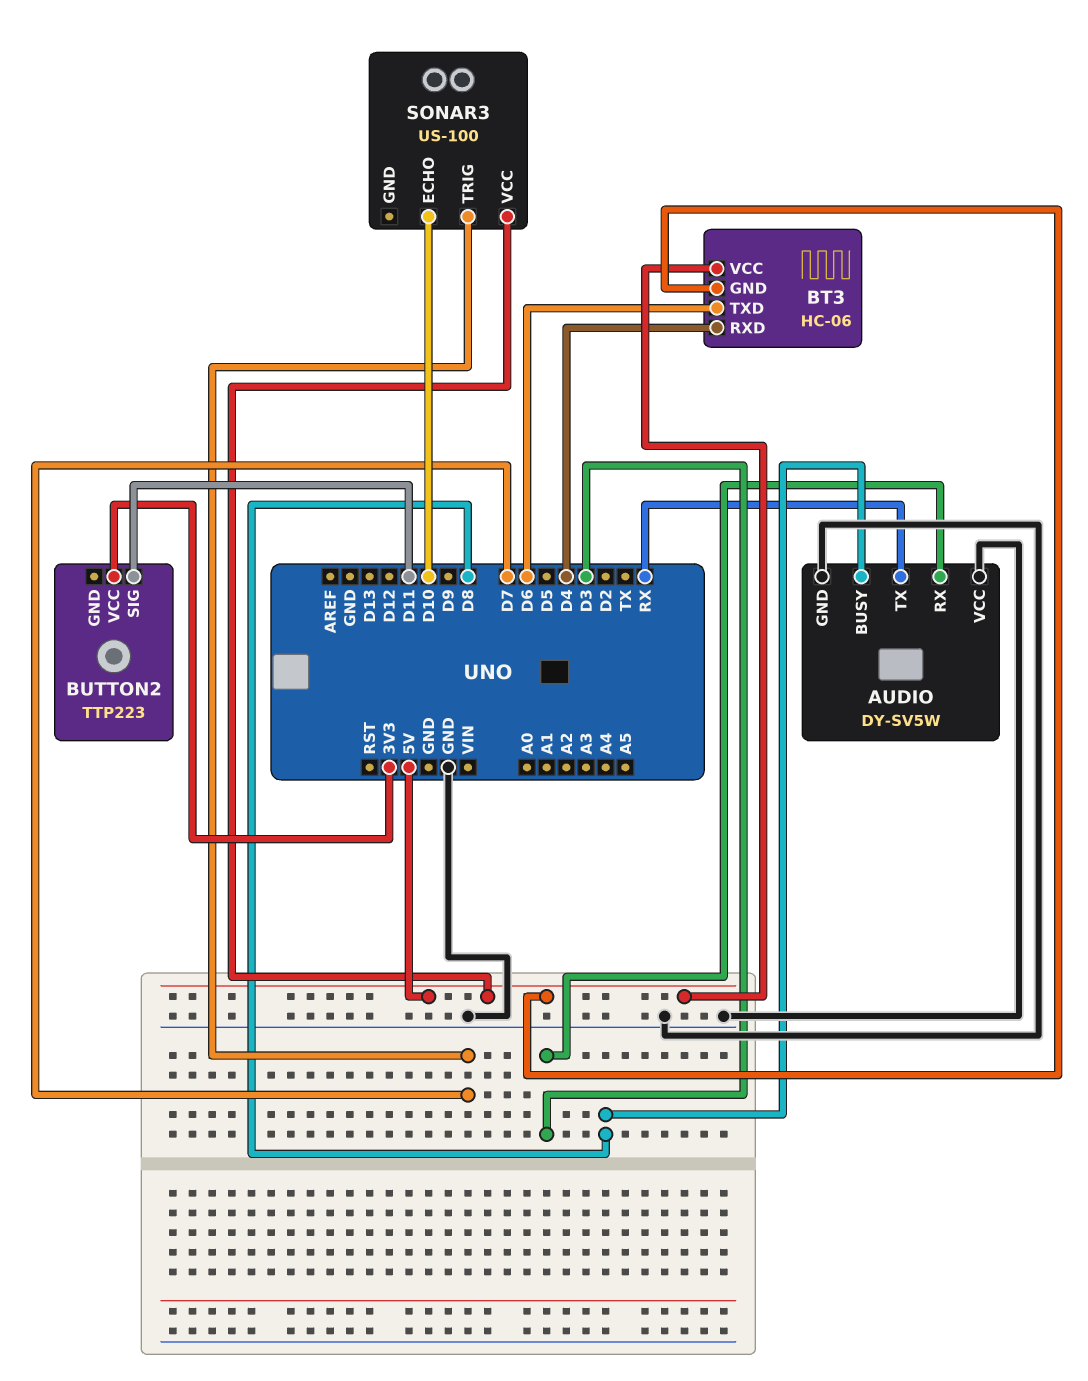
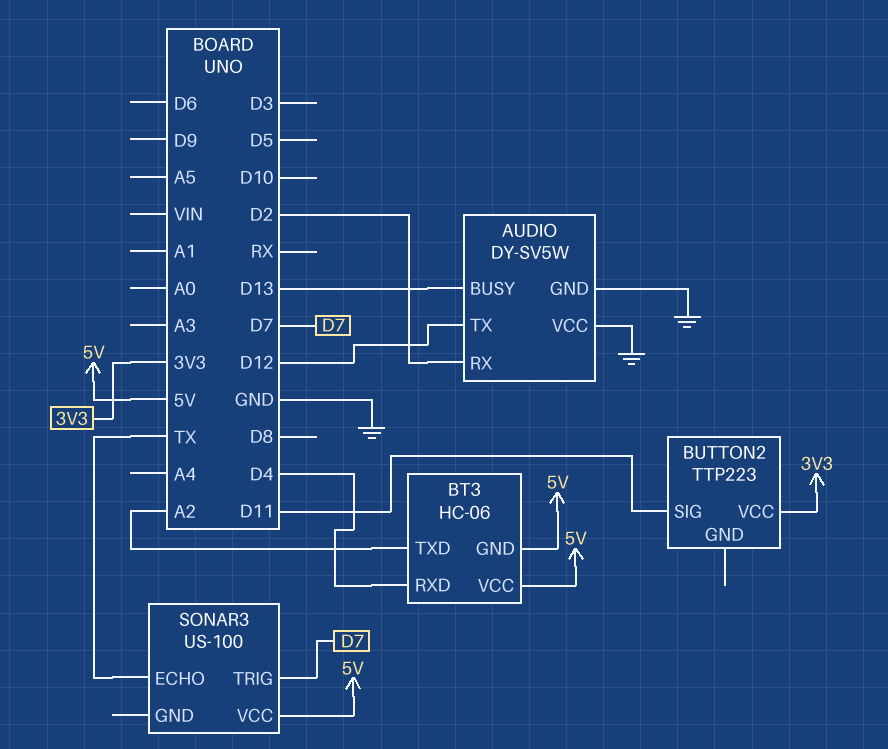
AUDIO pin BUSY: D8 -> D13
AUDIO pin RX: D3 -> D2
AUDIO pin TX: RX -> D12
BT3 pin TXD: D6 -> A2
SONAR3 pin ECHO: D10 -> TX

